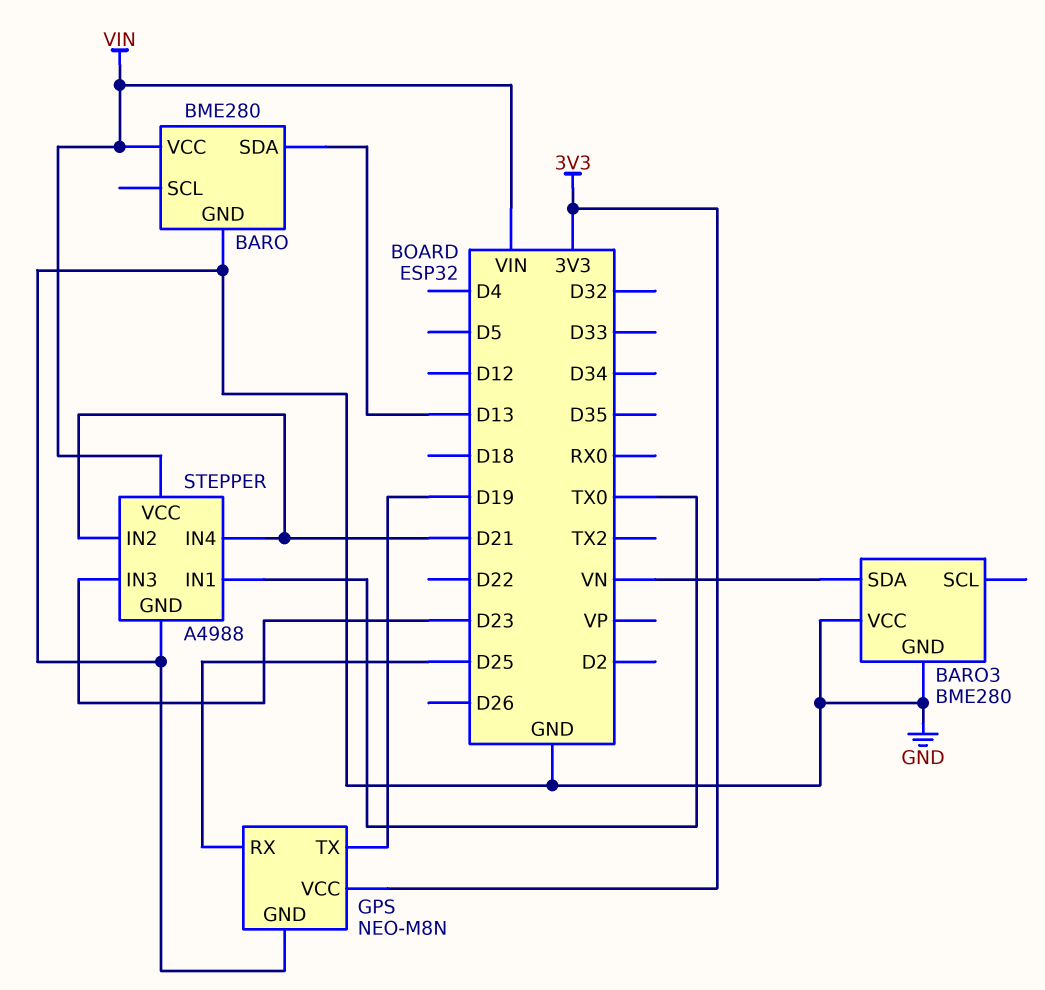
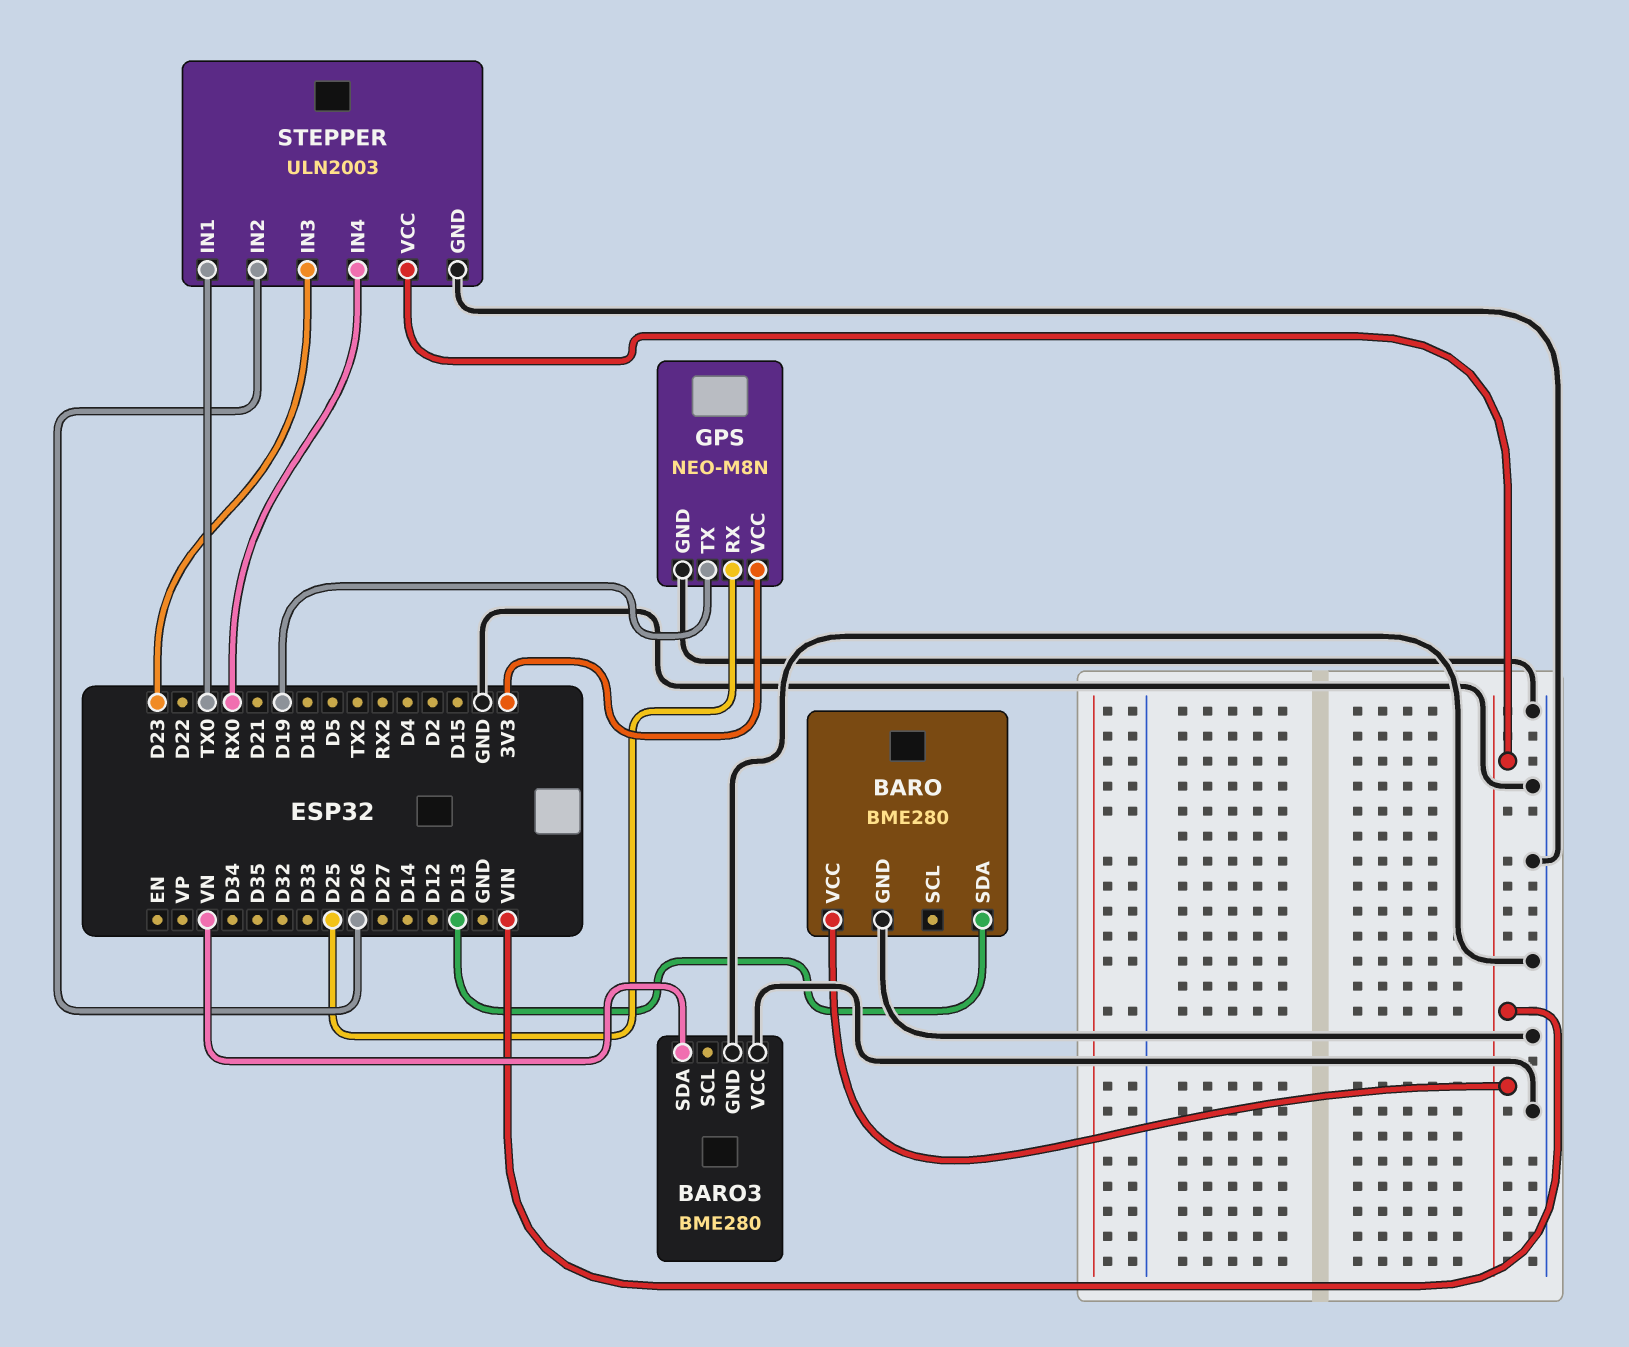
STEPPER: A4988 -> ULN2003
STEPPER pin IN2: D21 -> D26
STEPPER pin IN4: D21 -> RX0

